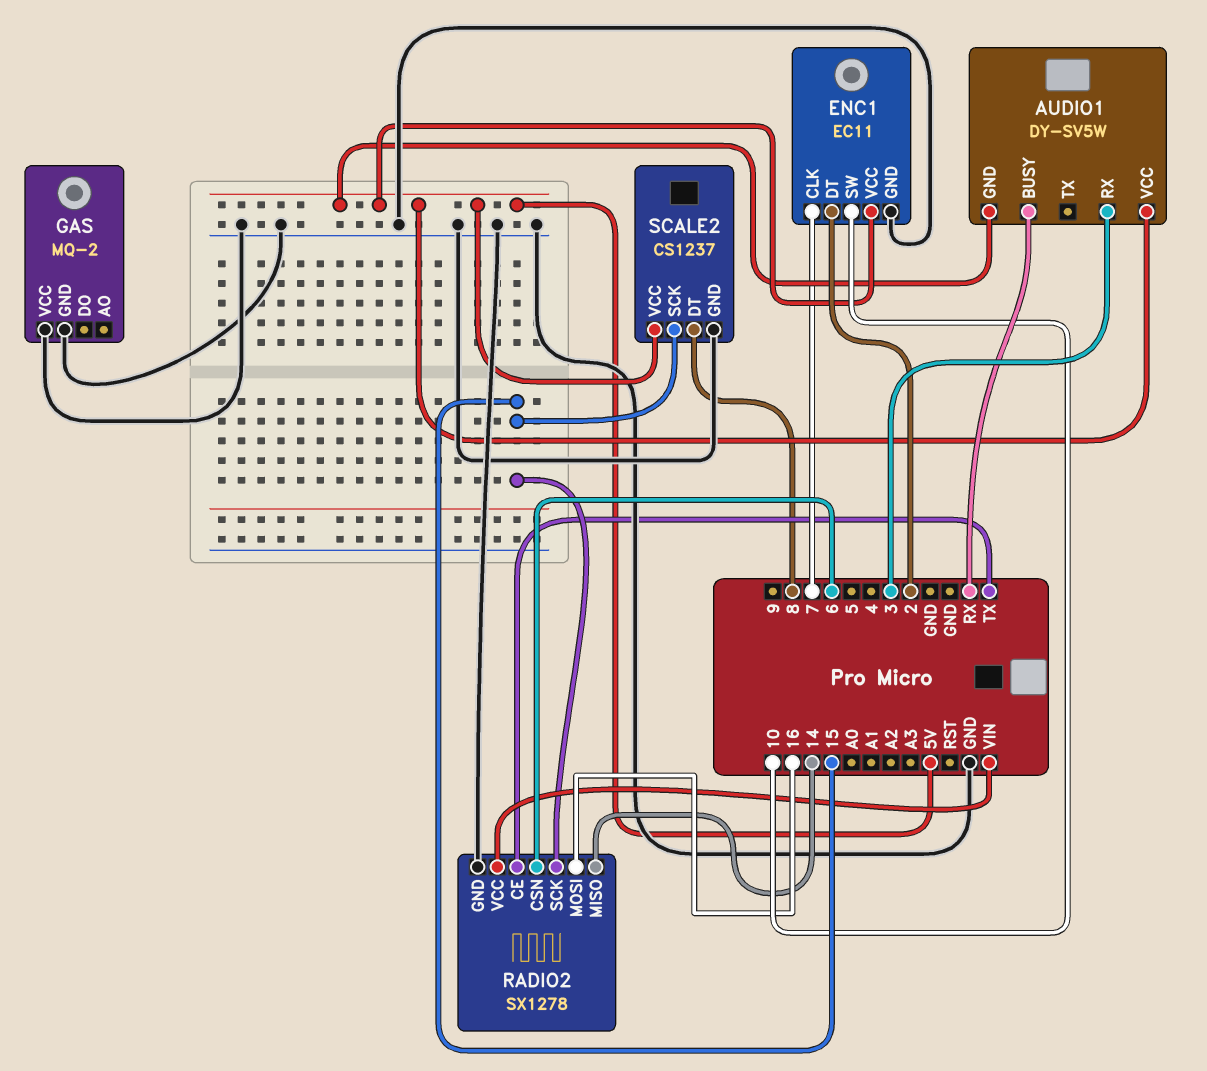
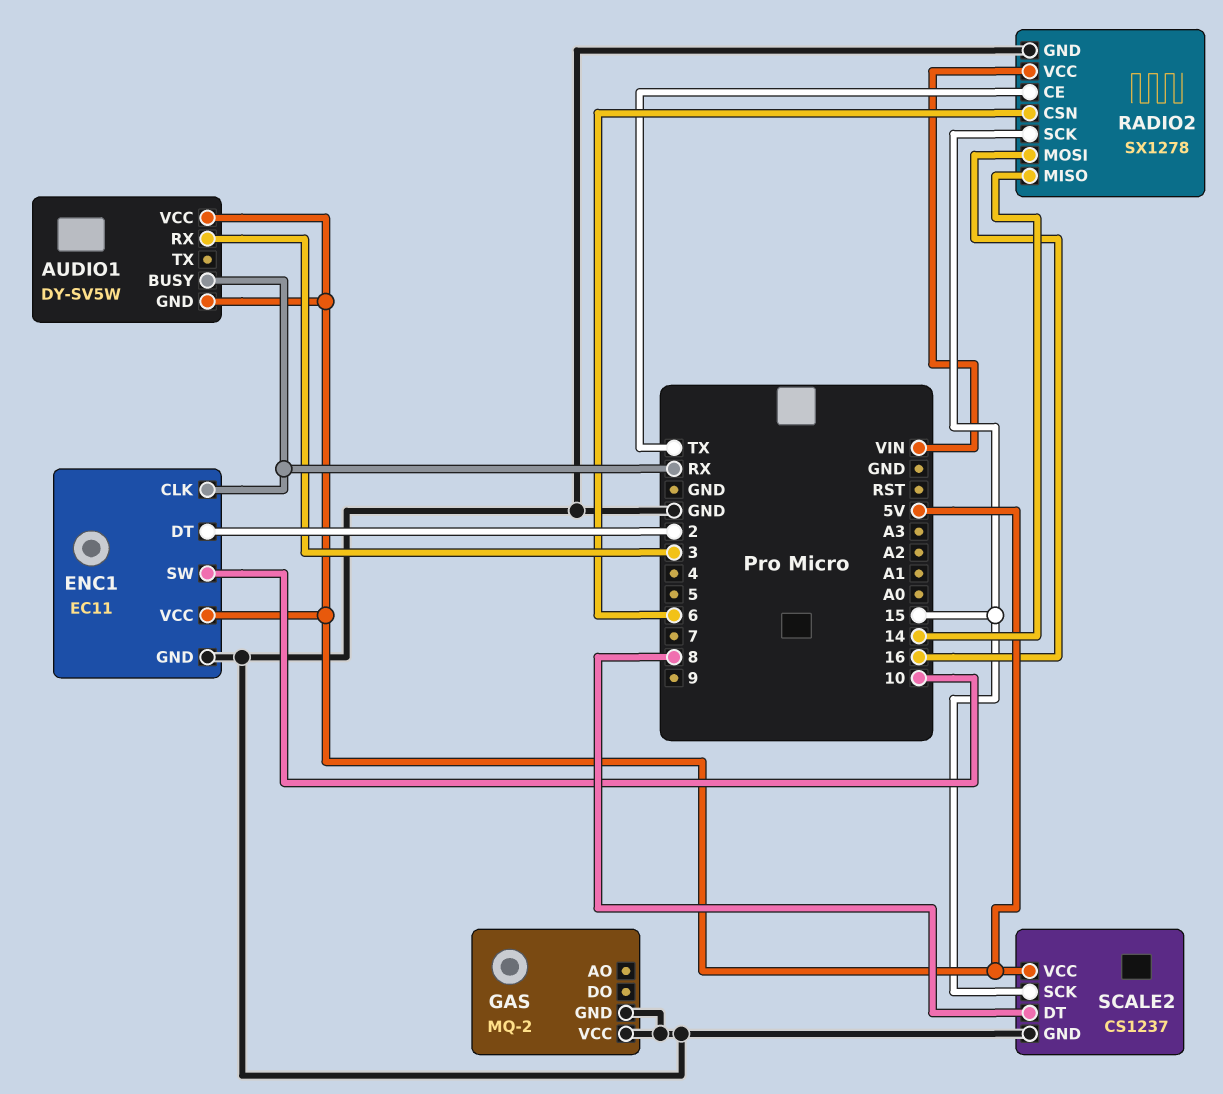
ENC1 pin CLK: 7 -> RX

